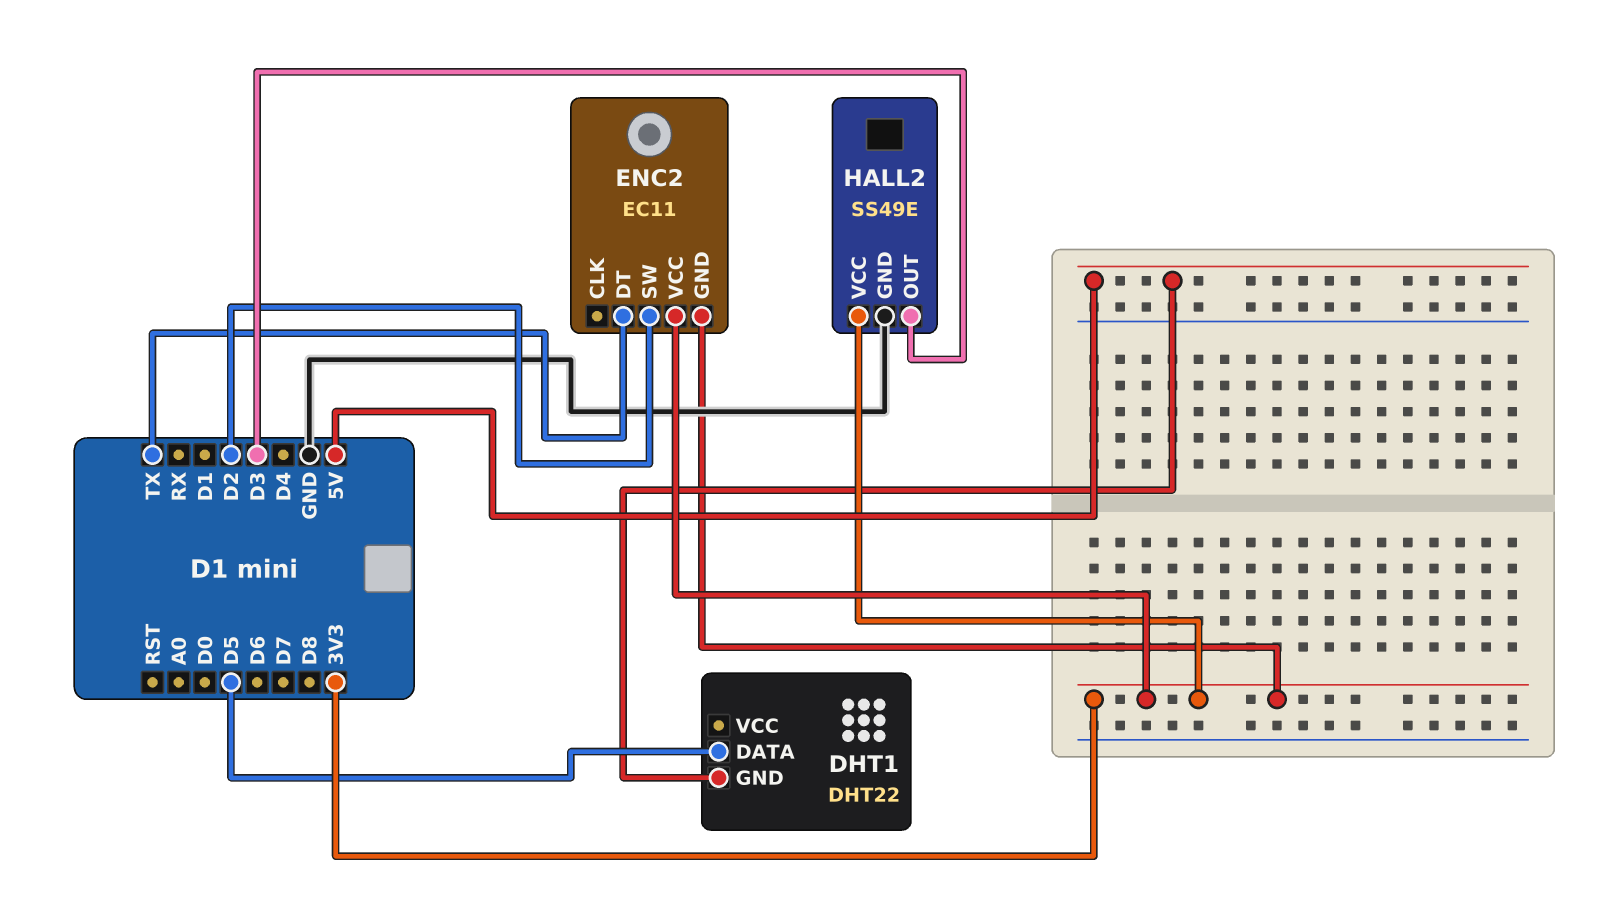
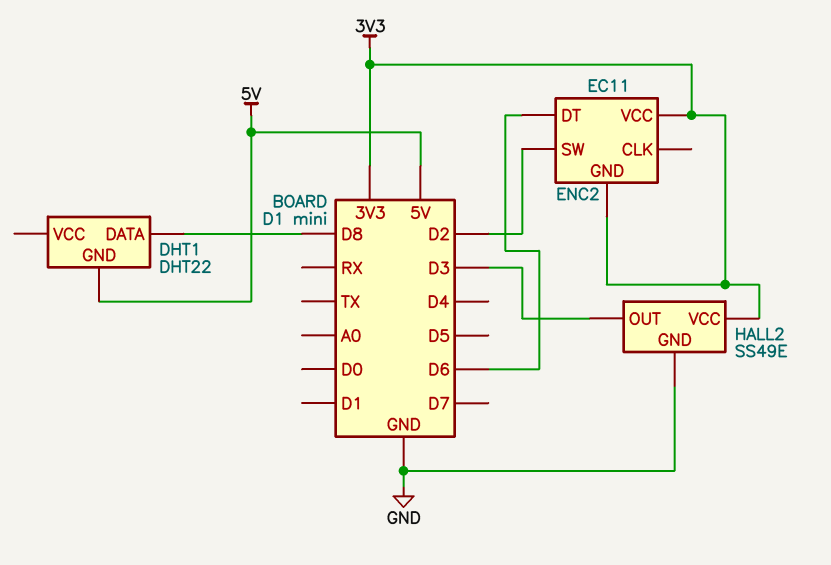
DHT1 pin DATA: D5 -> D8
ENC2 pin DT: TX -> D6

